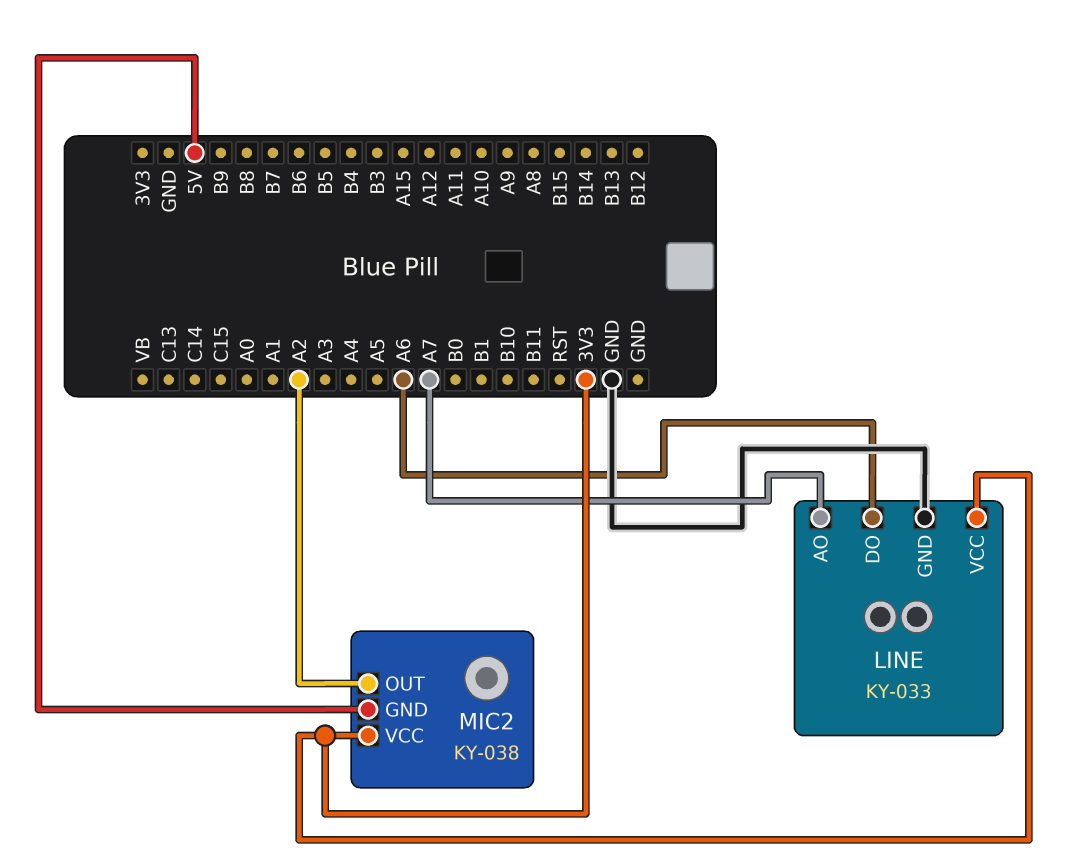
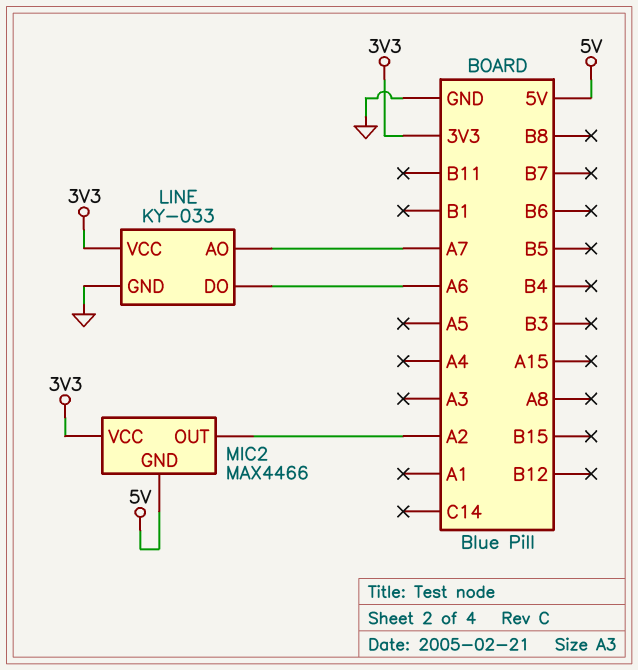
MIC2: KY-038 -> MAX4466

